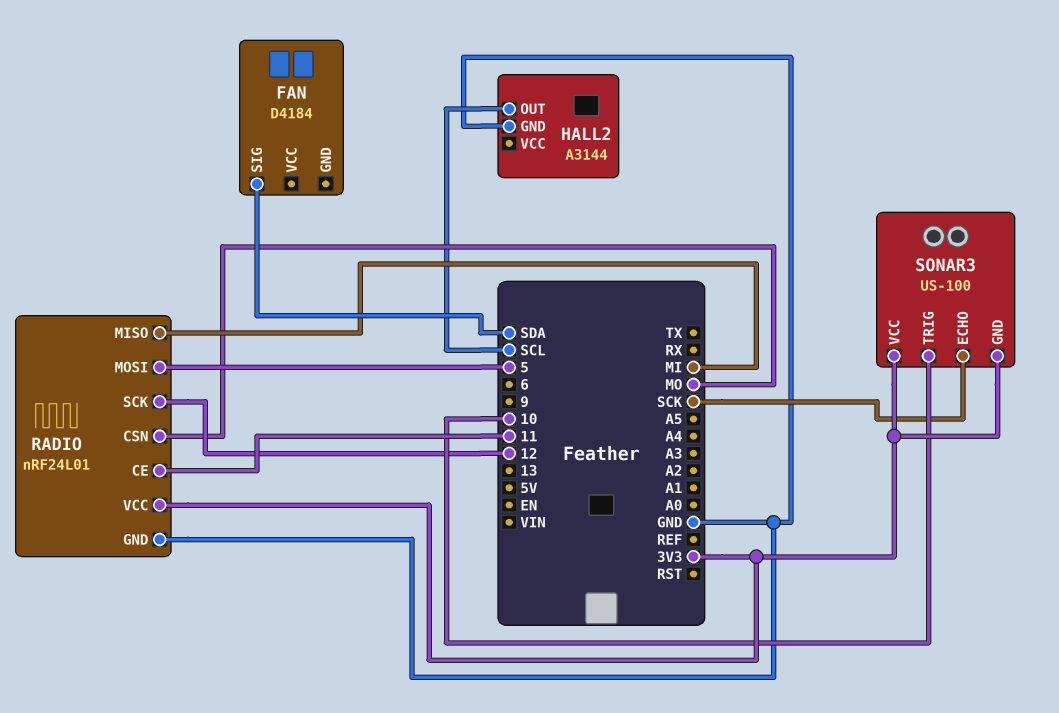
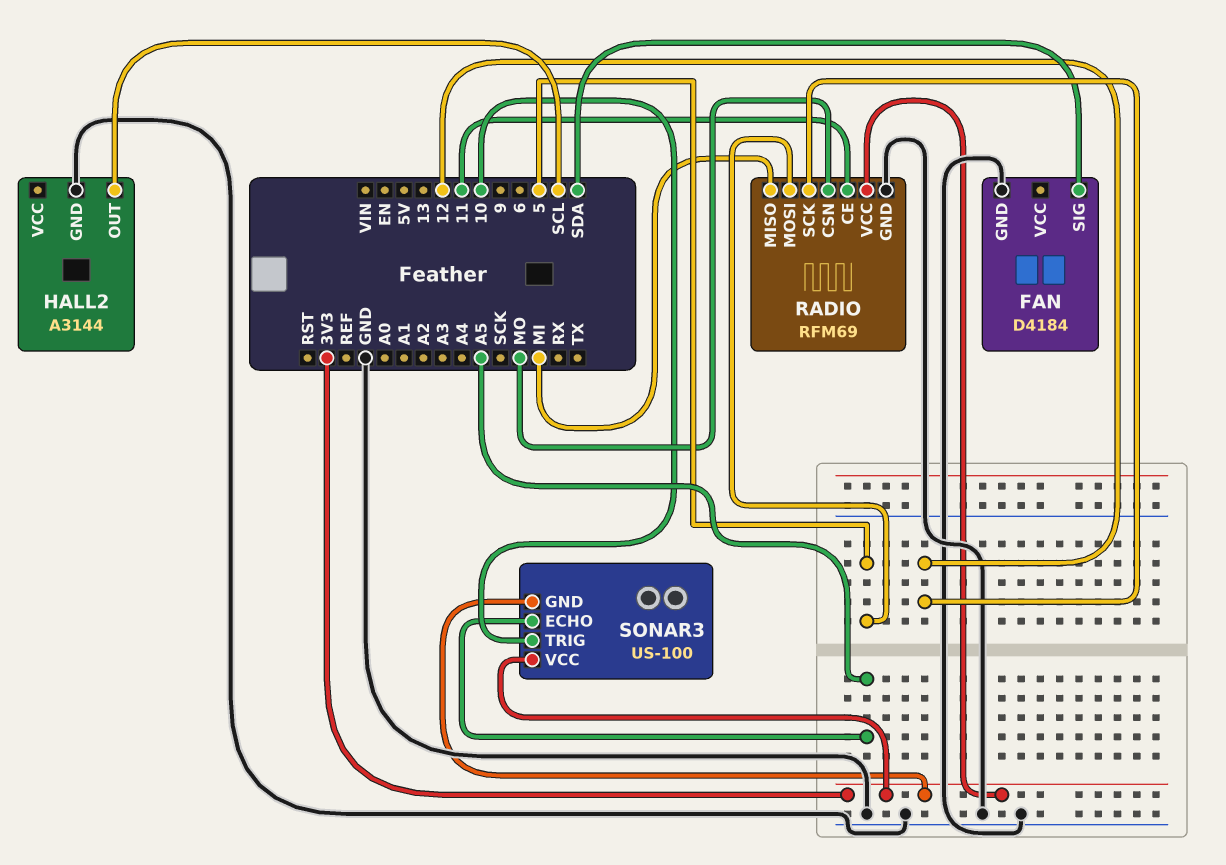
FAN pin GND: none -> GND
RADIO: nRF24L01 -> RFM69
SONAR3 pin ECHO: SCK -> A5

